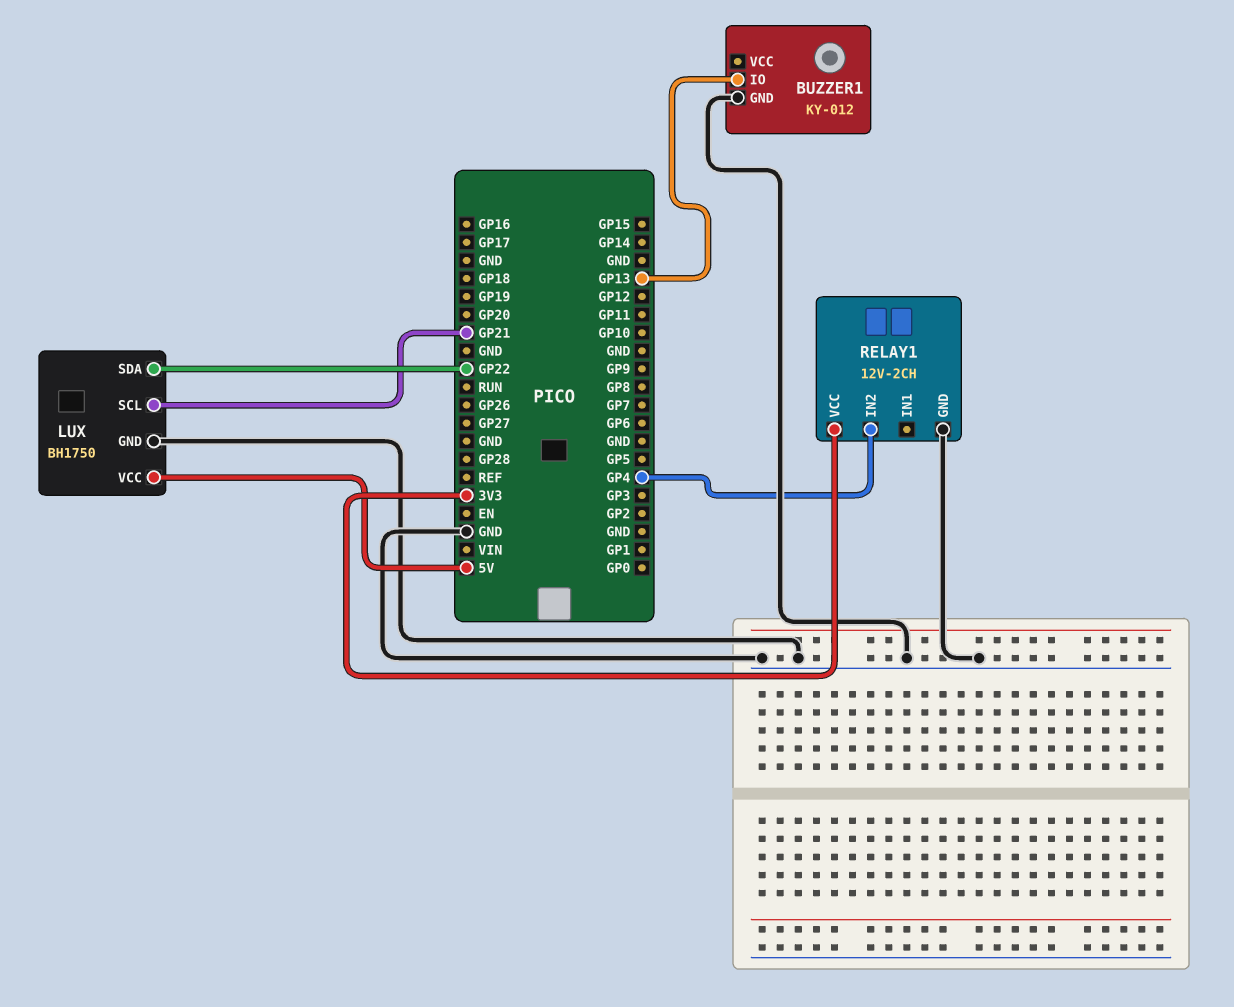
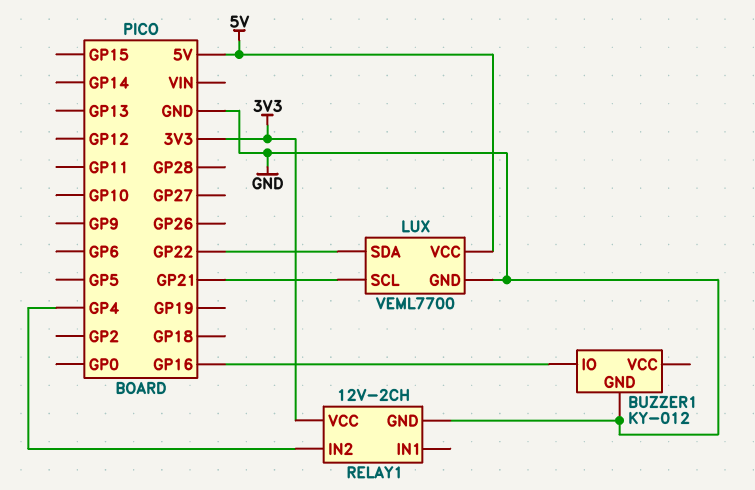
BUZZER1 pin IO: GP13 -> GP16
LUX: BH1750 -> VEML7700

